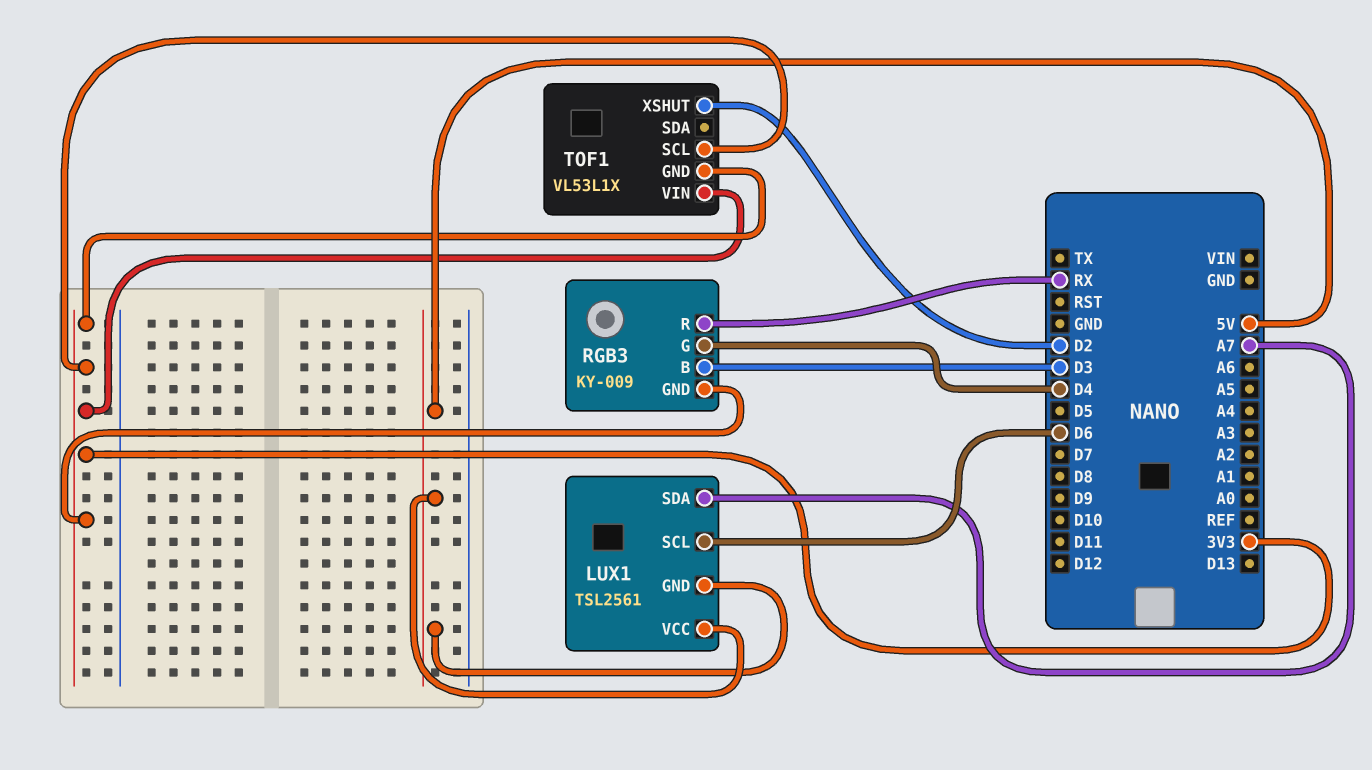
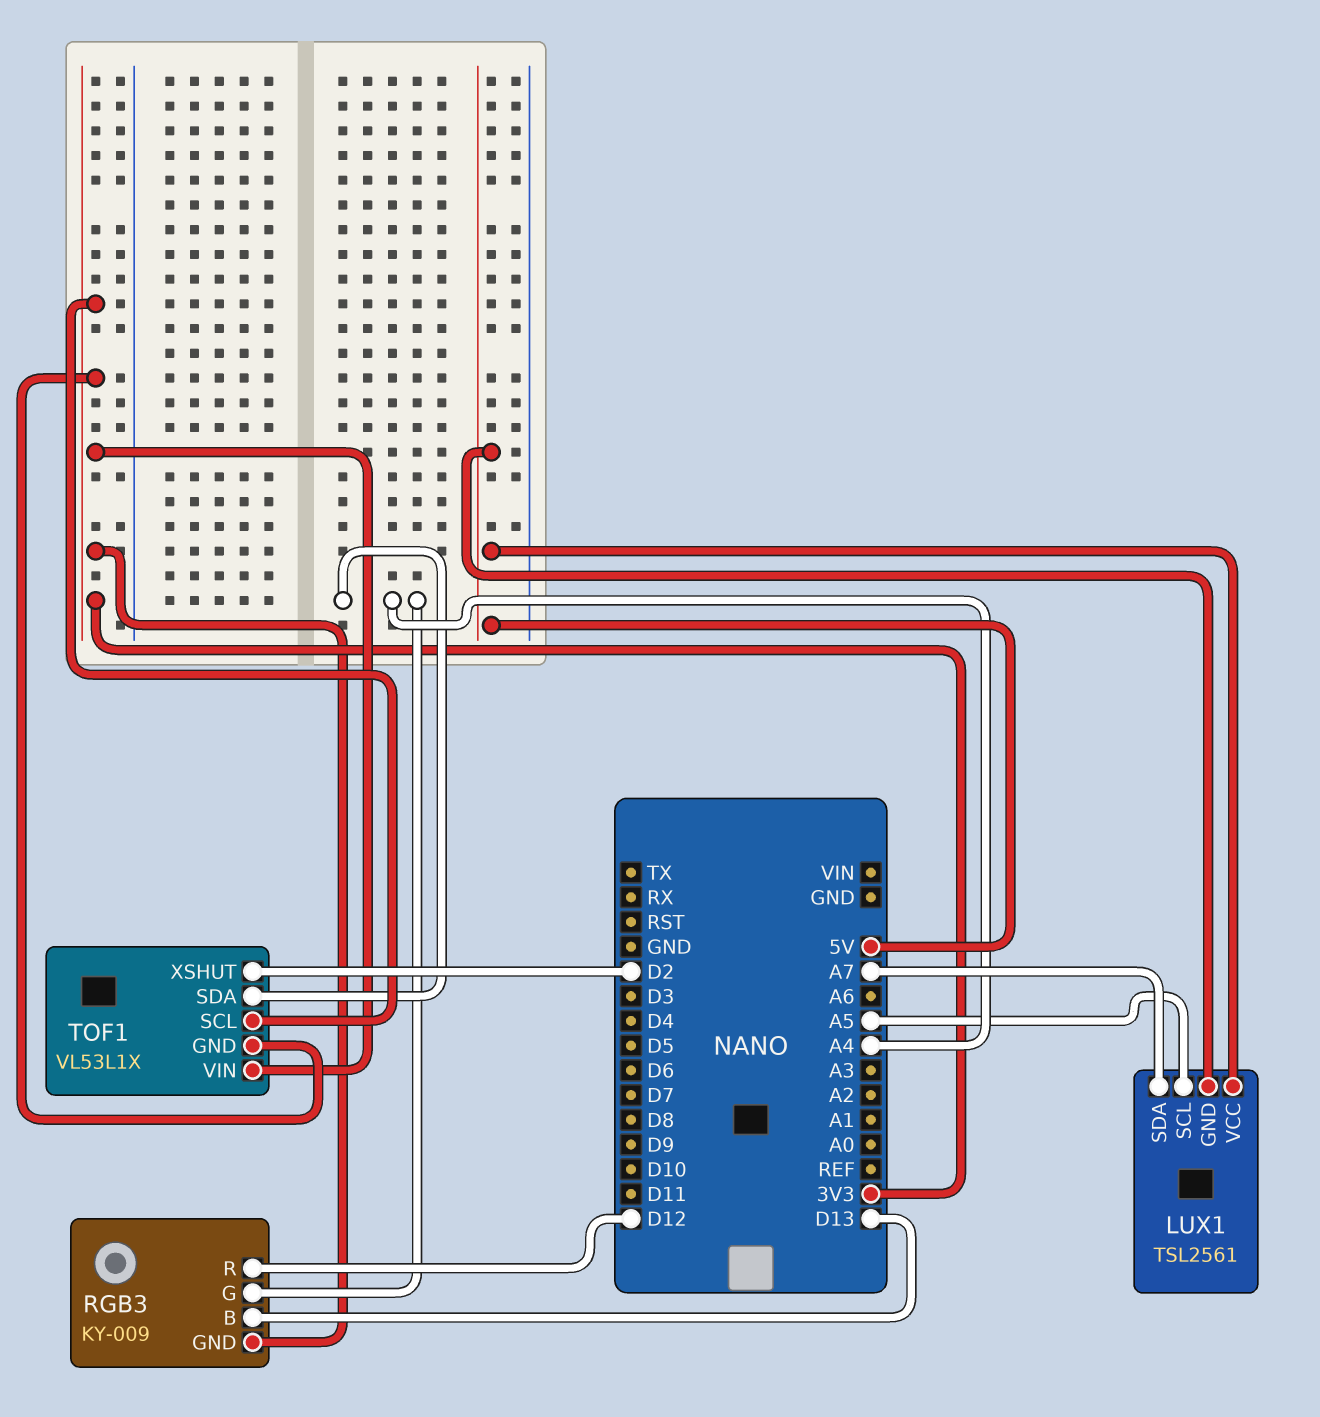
LUX1 pin SCL: D6 -> A5
RGB3 pin B: D3 -> D13
RGB3 pin G: D4 -> A4
RGB3 pin R: RX -> D12
TOF1 pin SDA: none -> A4

